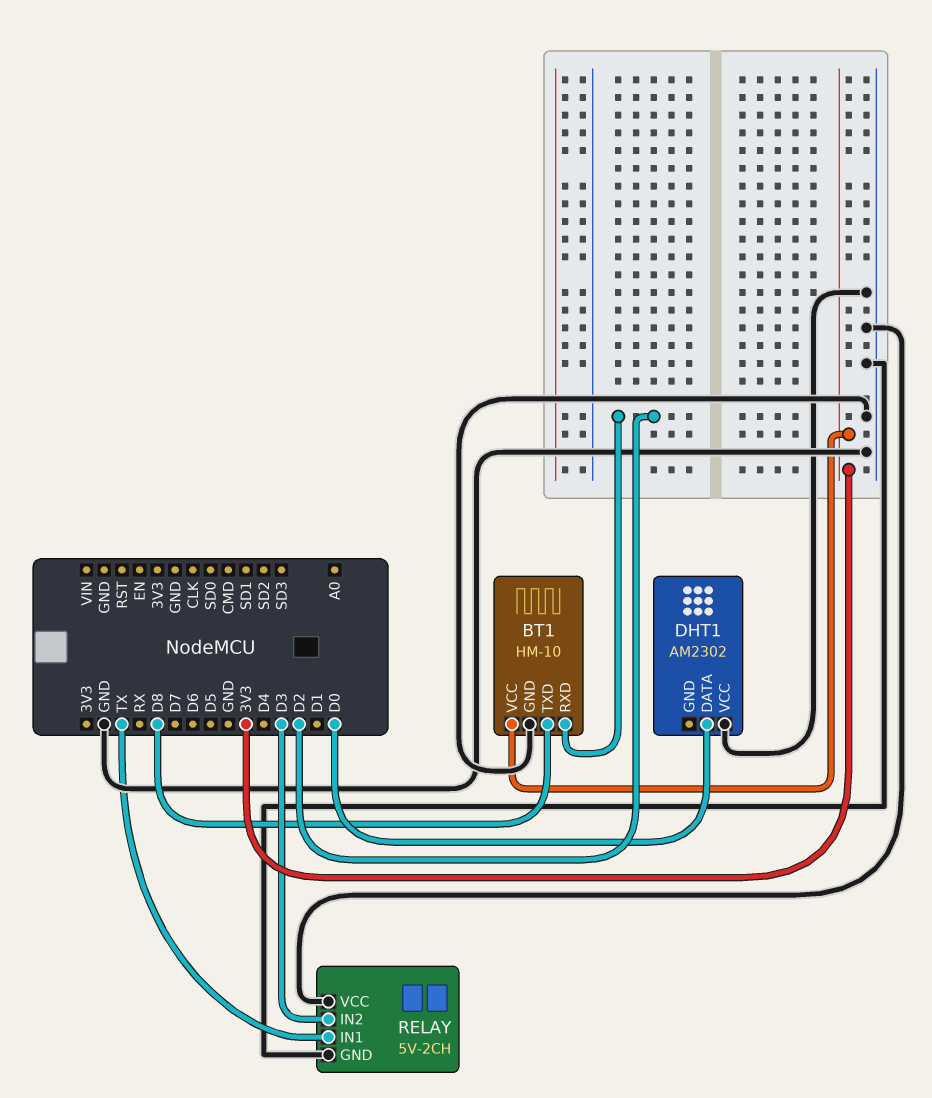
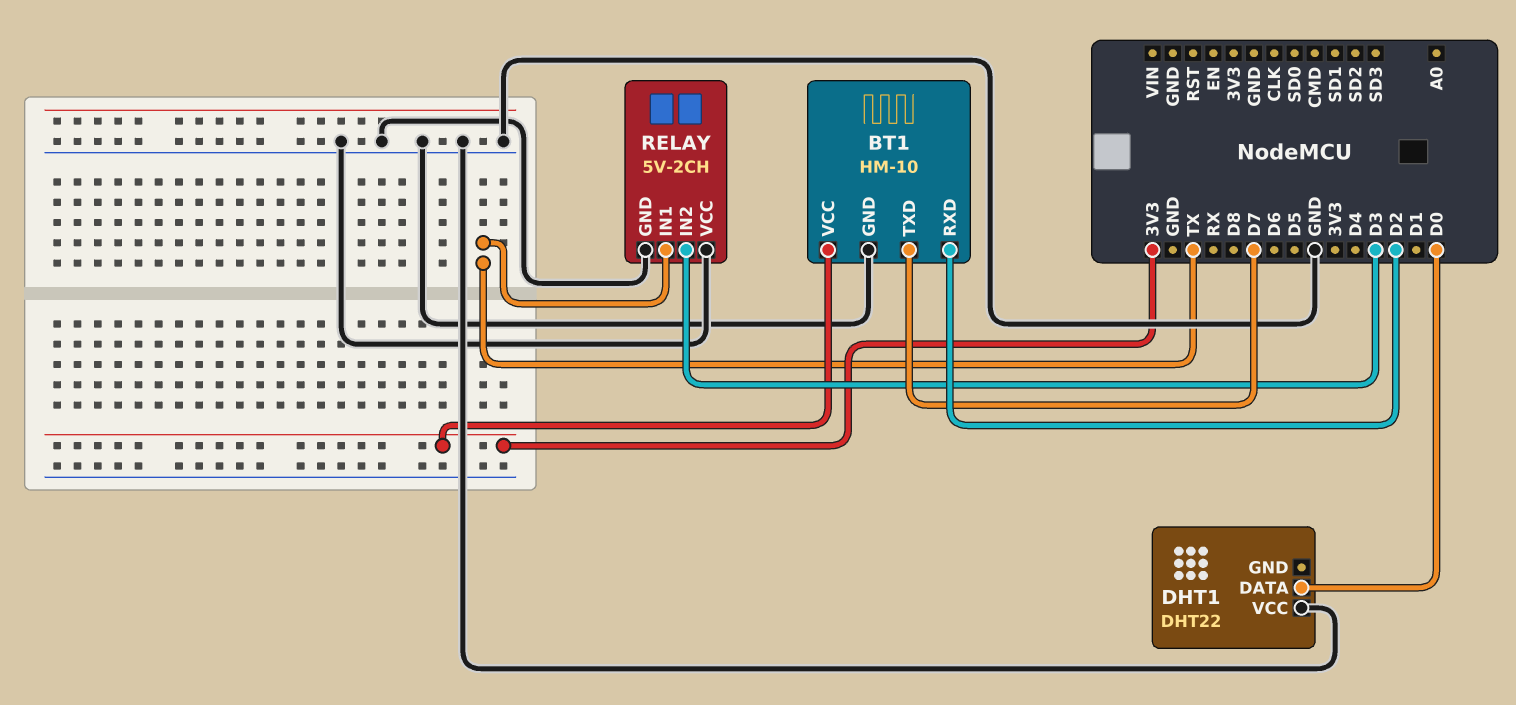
BT1 pin TXD: D8 -> D7
DHT1: AM2302 -> DHT22

